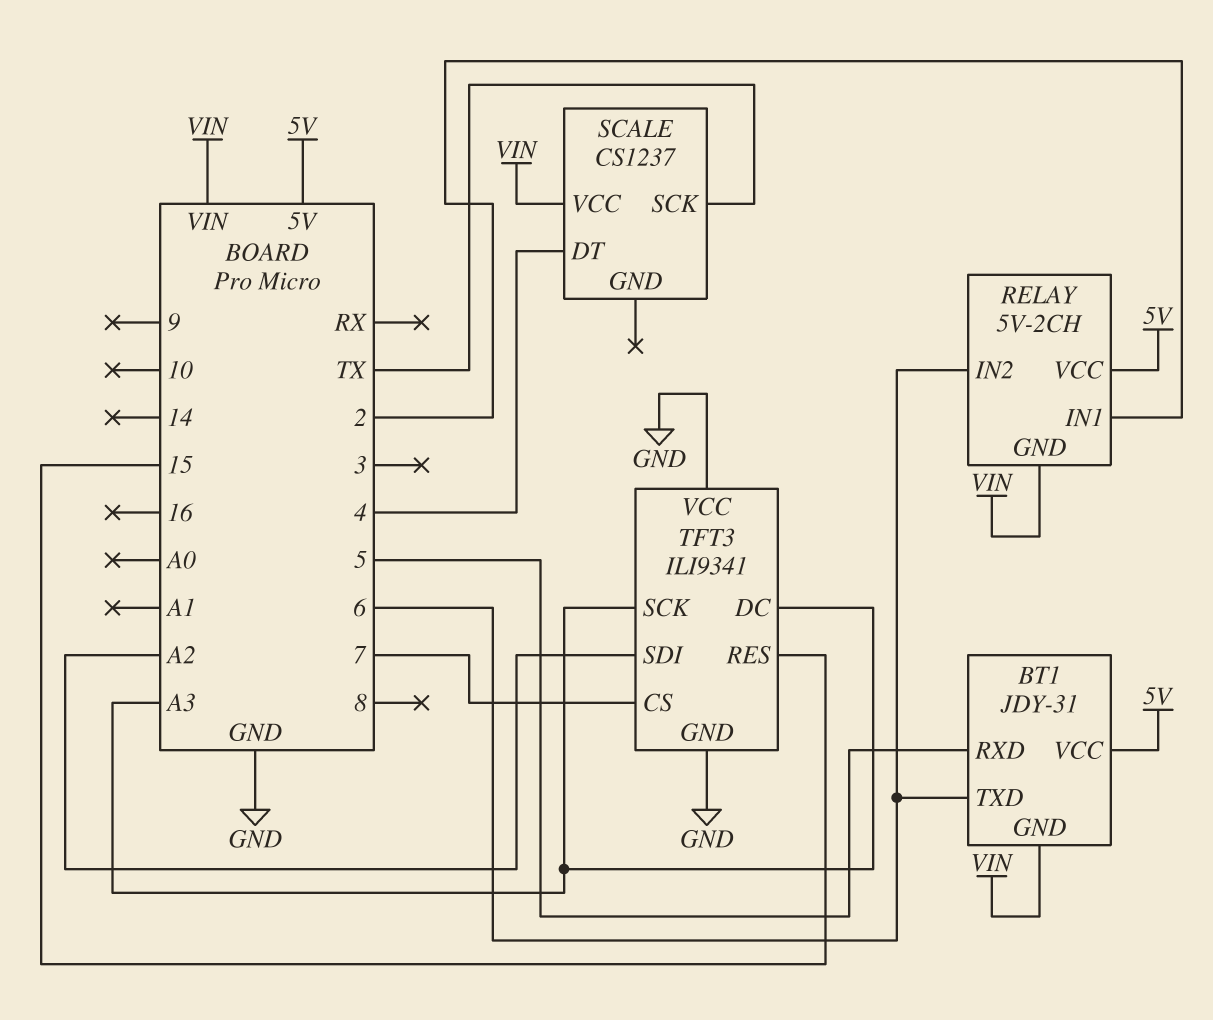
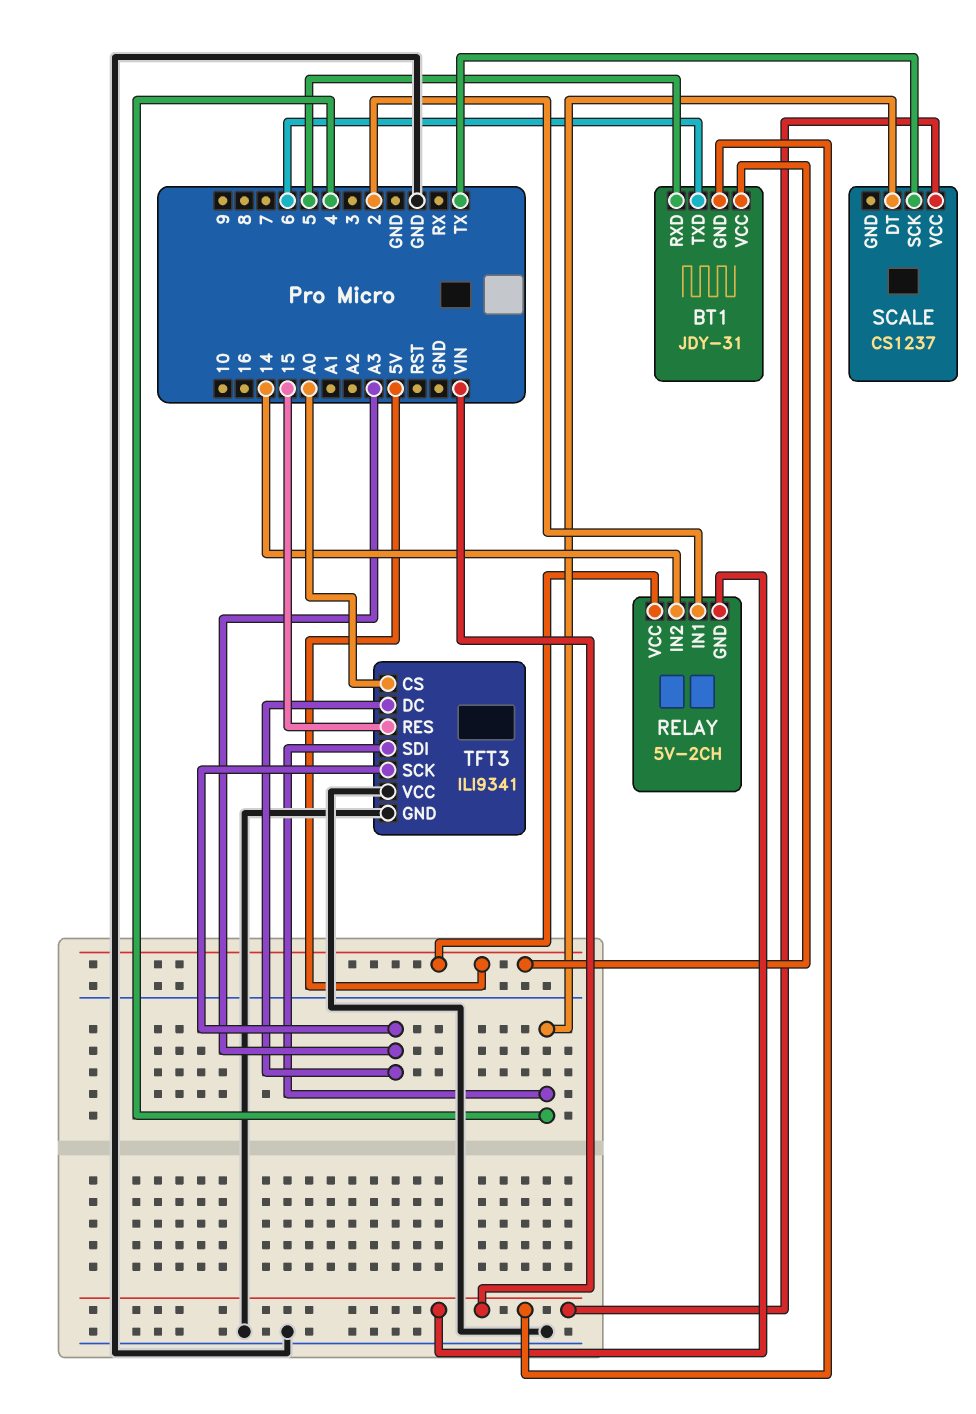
RELAY pin IN2: 6 -> 14
TFT3 pin CS: 7 -> A0
TFT3 pin SDI: A2 -> 4

